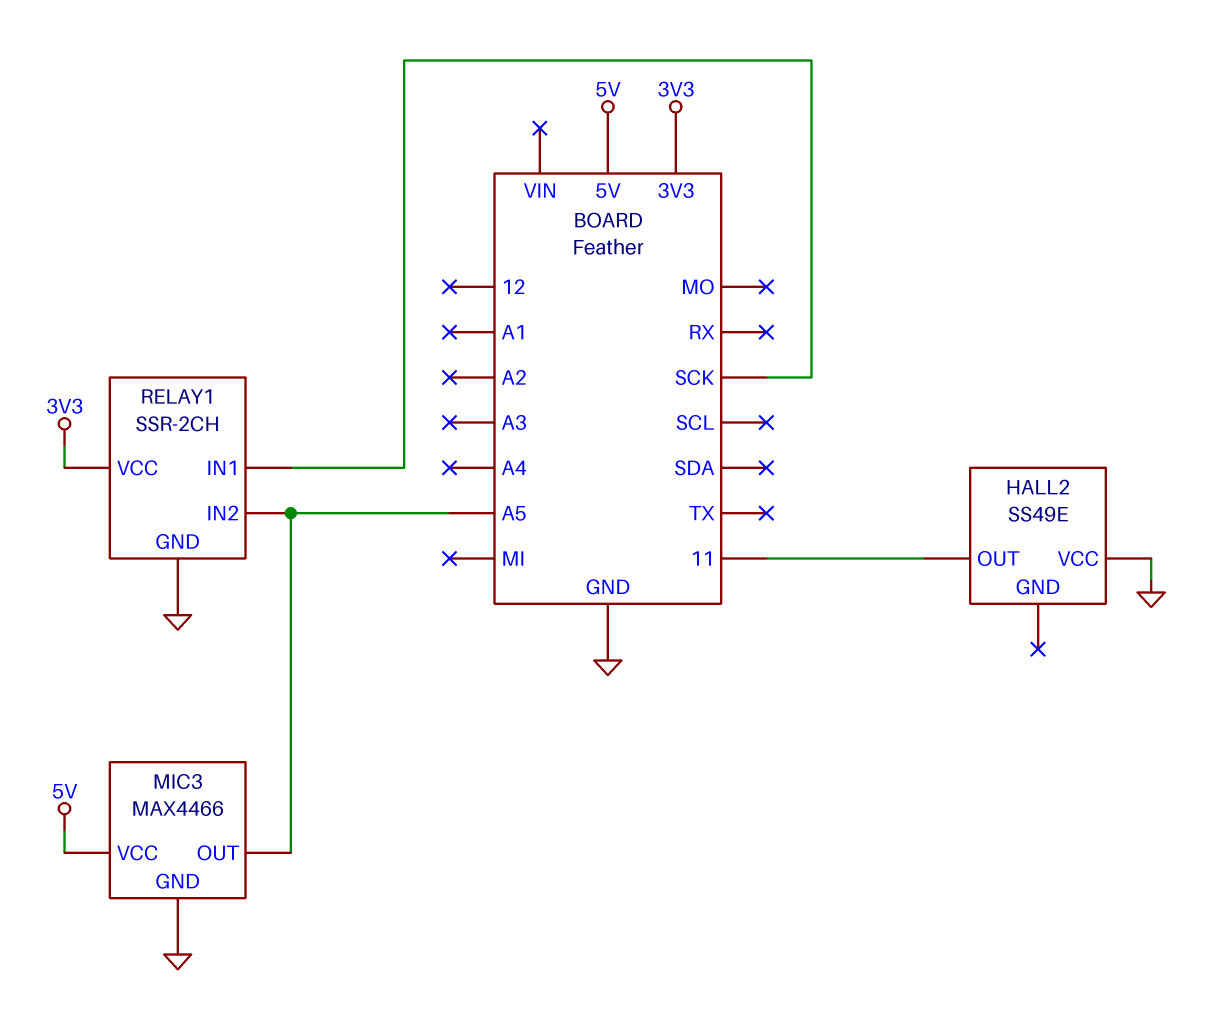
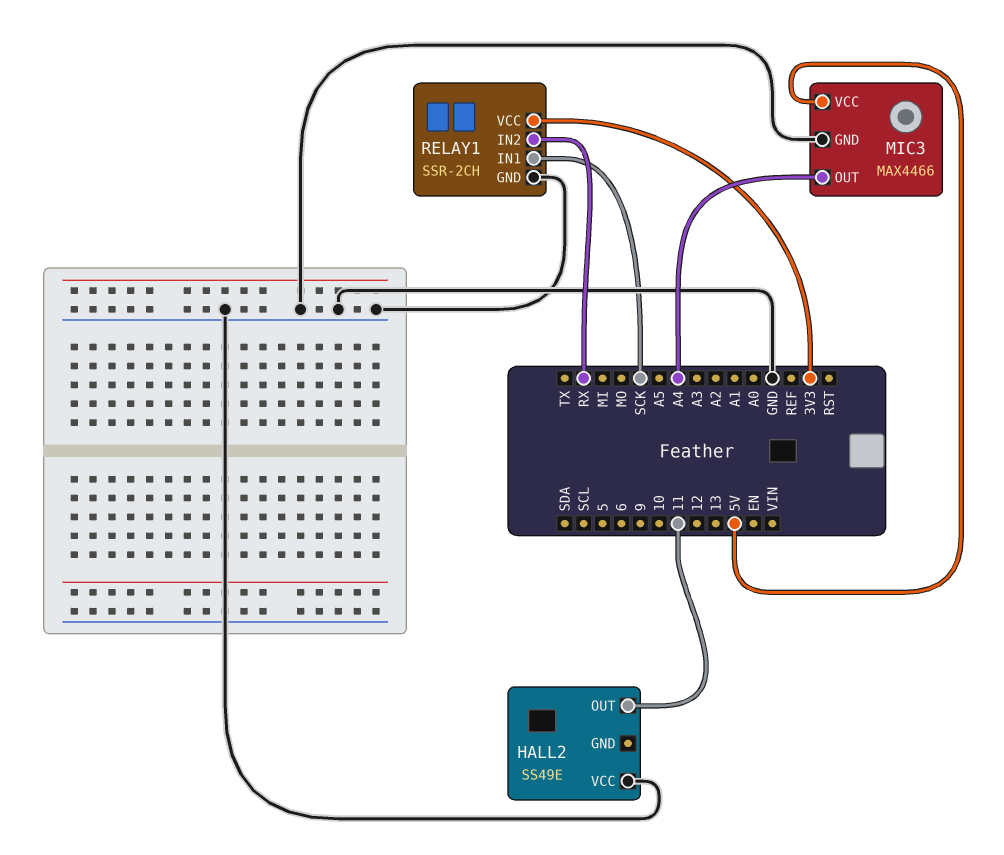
MIC3 pin OUT: A5 -> A4
RELAY1 pin IN2: A5 -> RX

